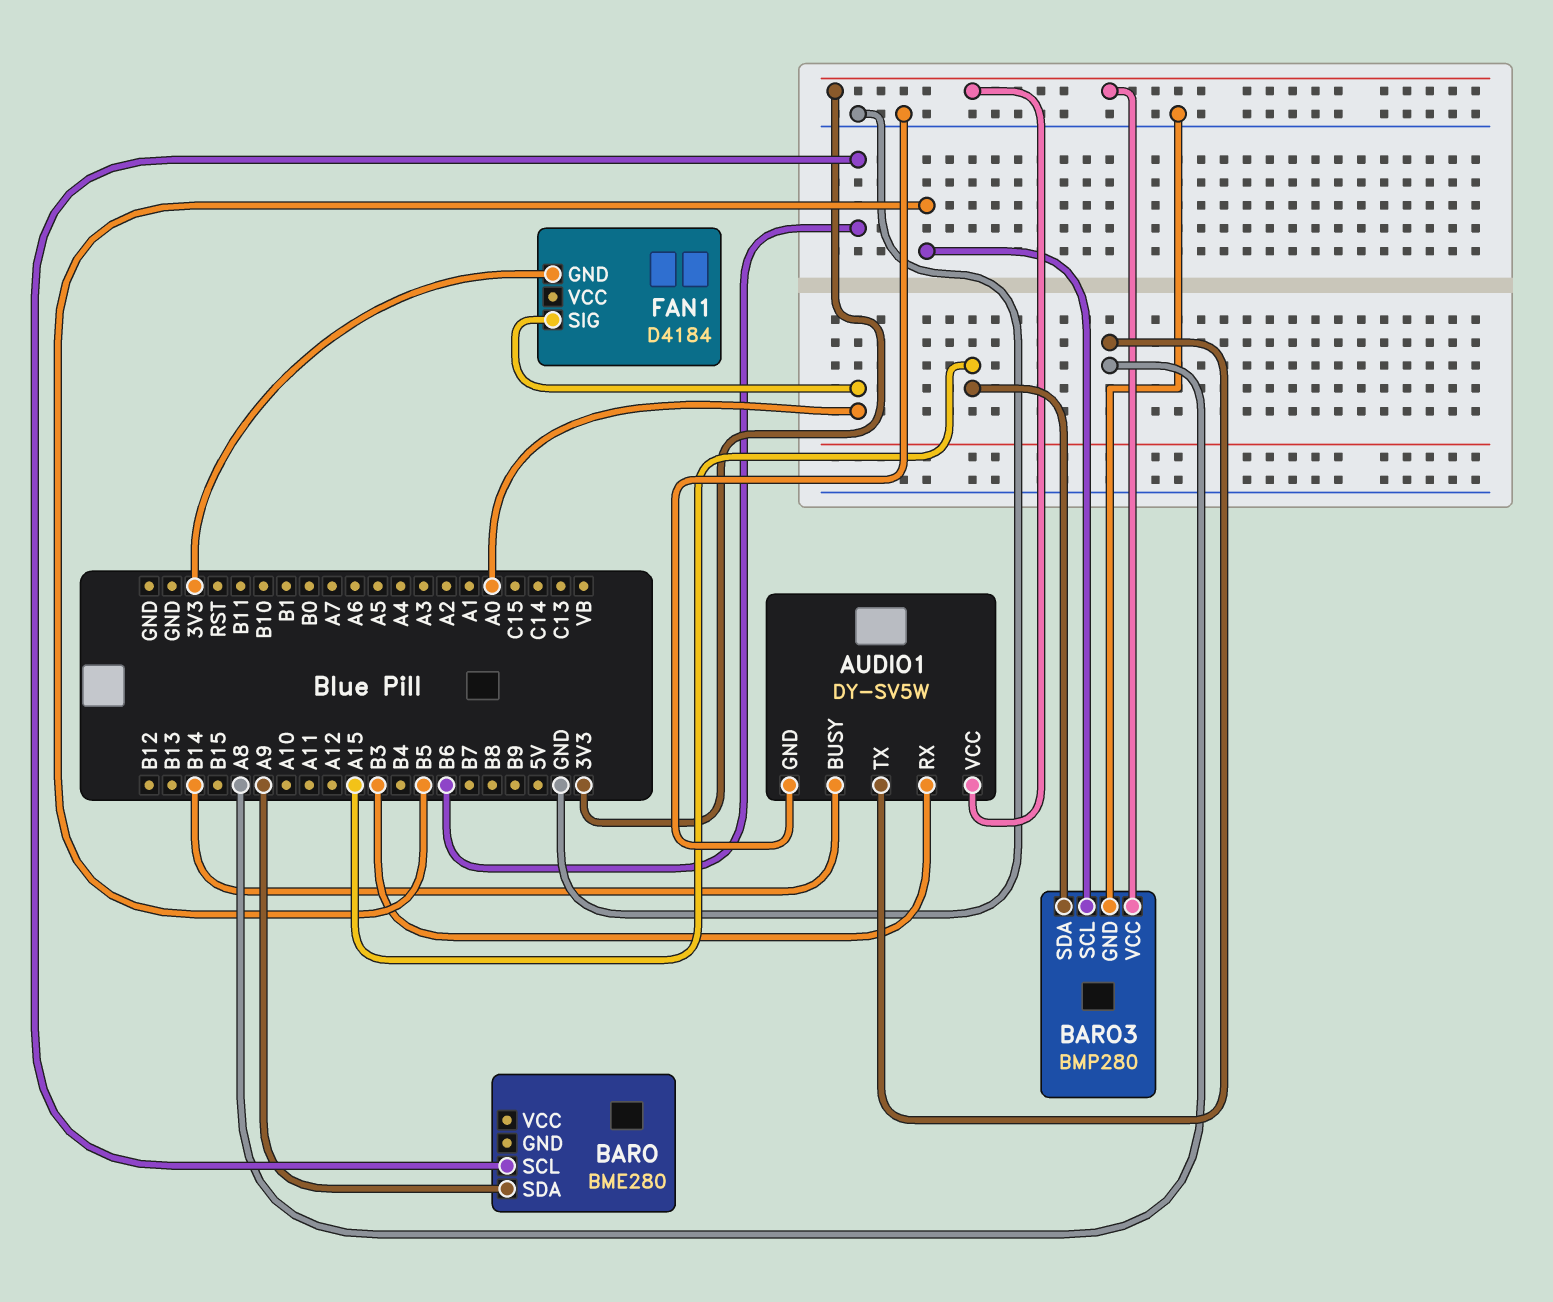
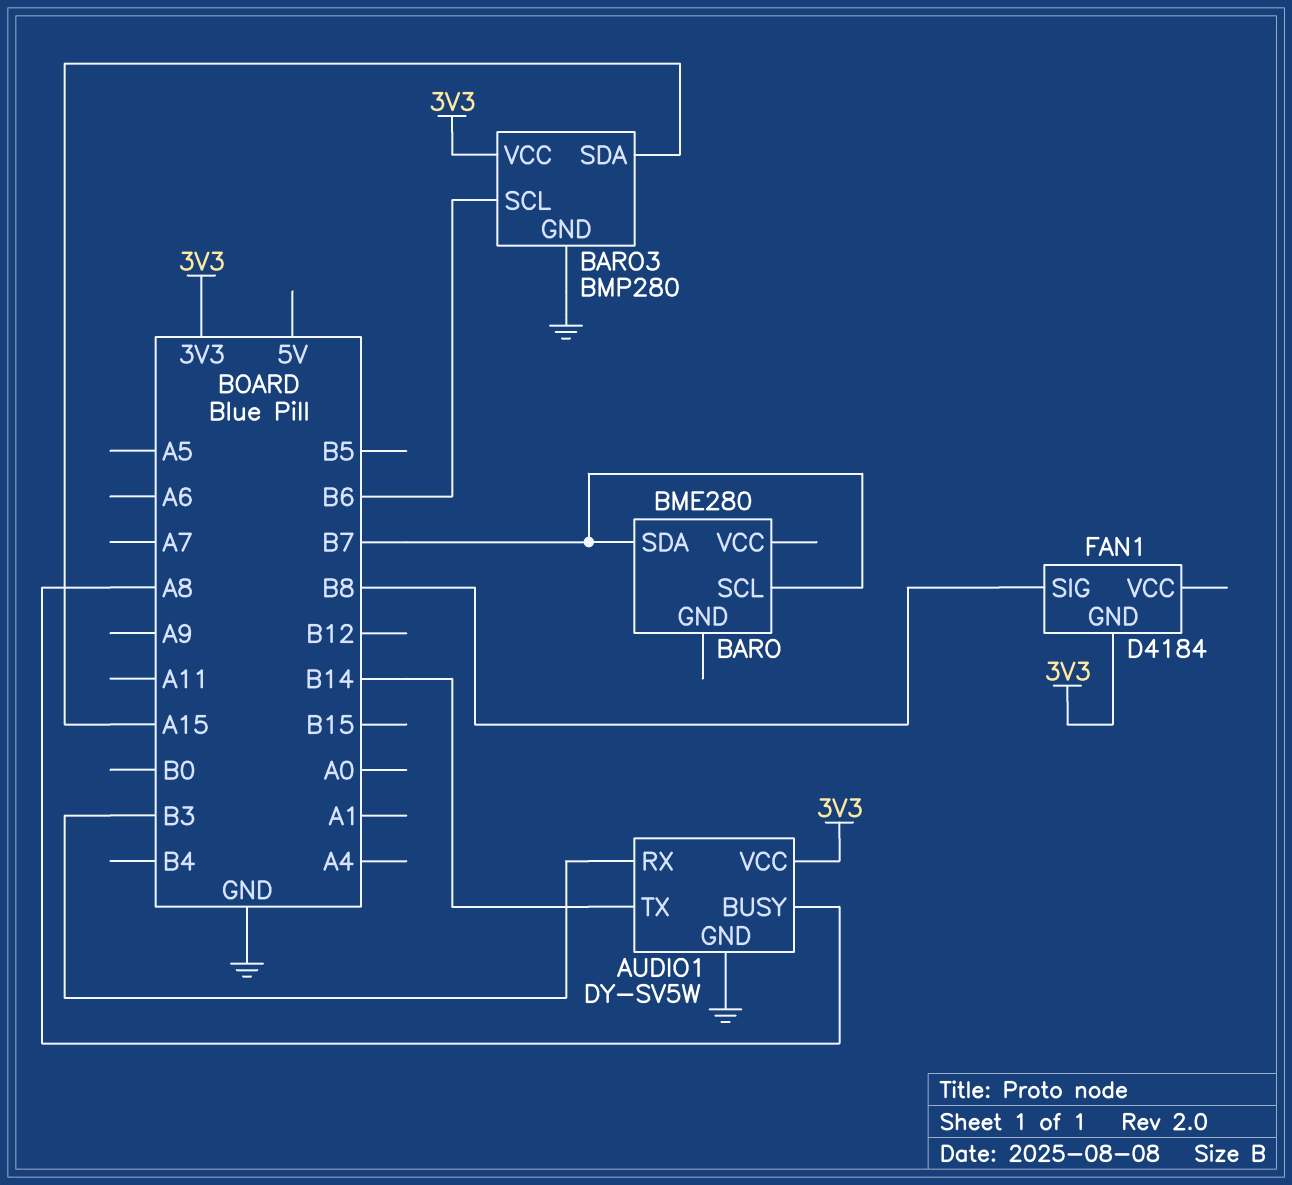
AUDIO1 pin BUSY: B14 -> A8
AUDIO1 pin TX: A8 -> B14
BARO pin SCL: B6 -> B7
BARO pin SDA: A9 -> B7
BARO3 pin SCL: B5 -> B6
FAN1 pin SIG: A0 -> B8

